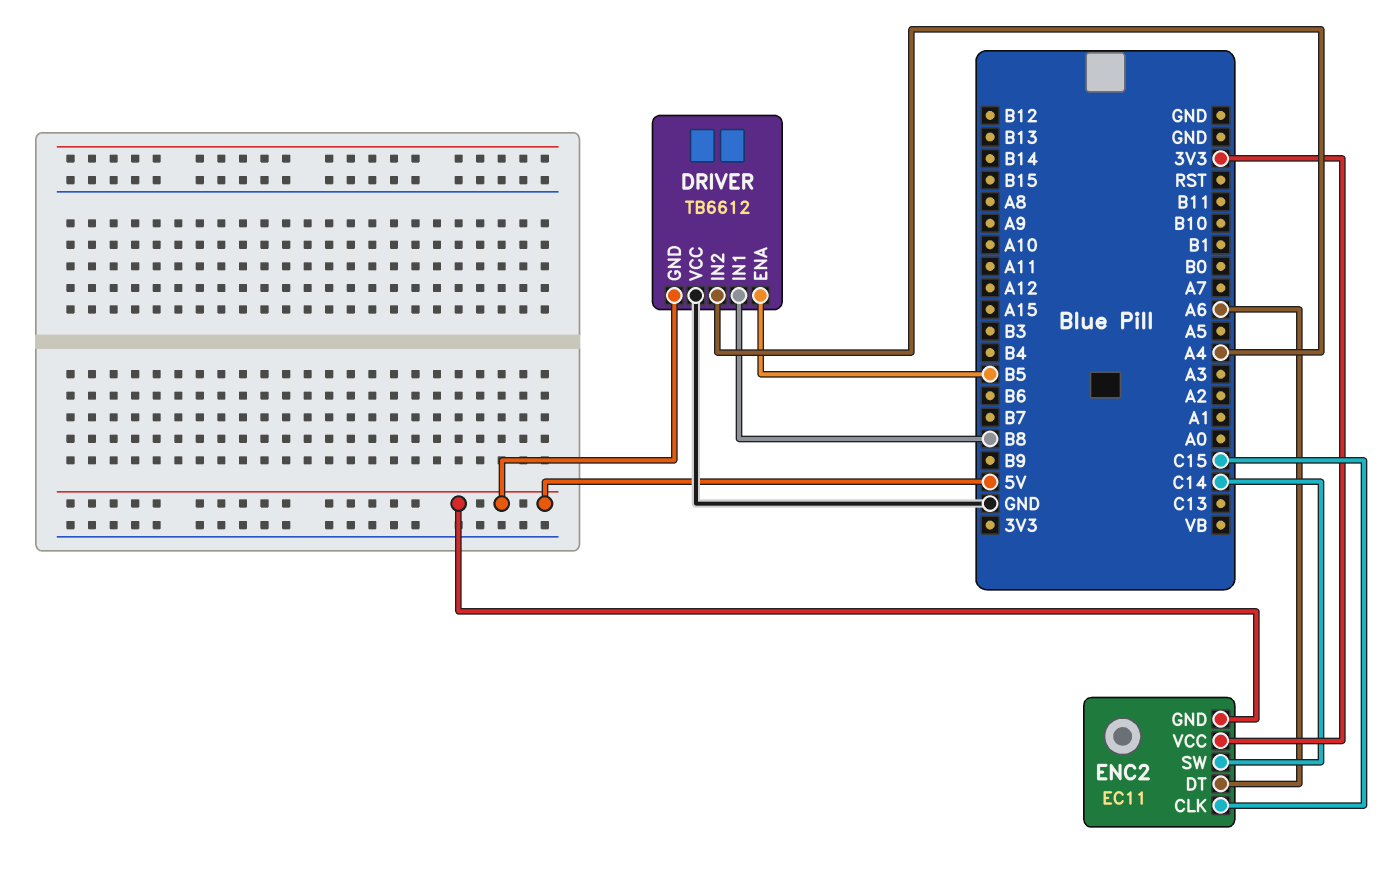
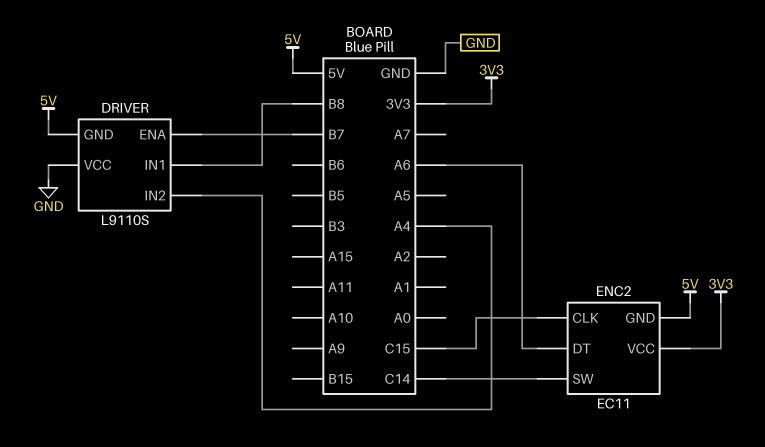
DRIVER: TB6612 -> L9110S
DRIVER pin ENA: B5 -> B7

